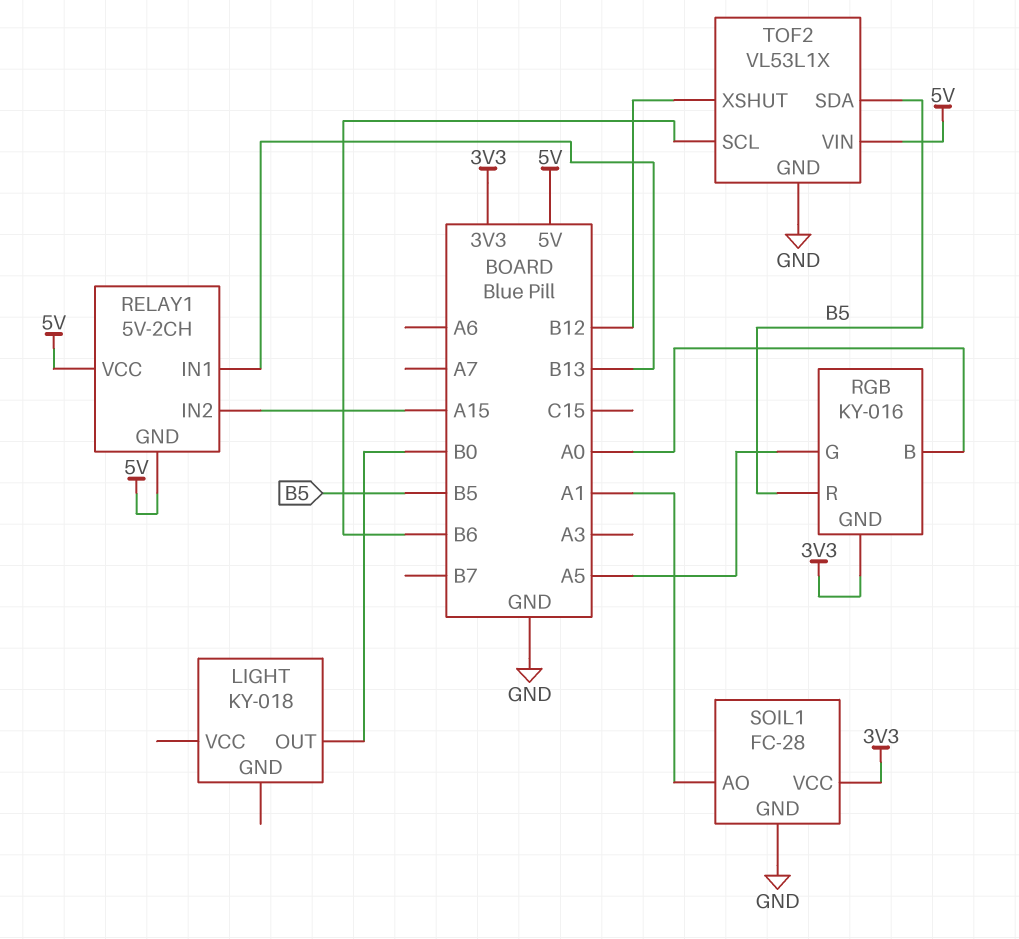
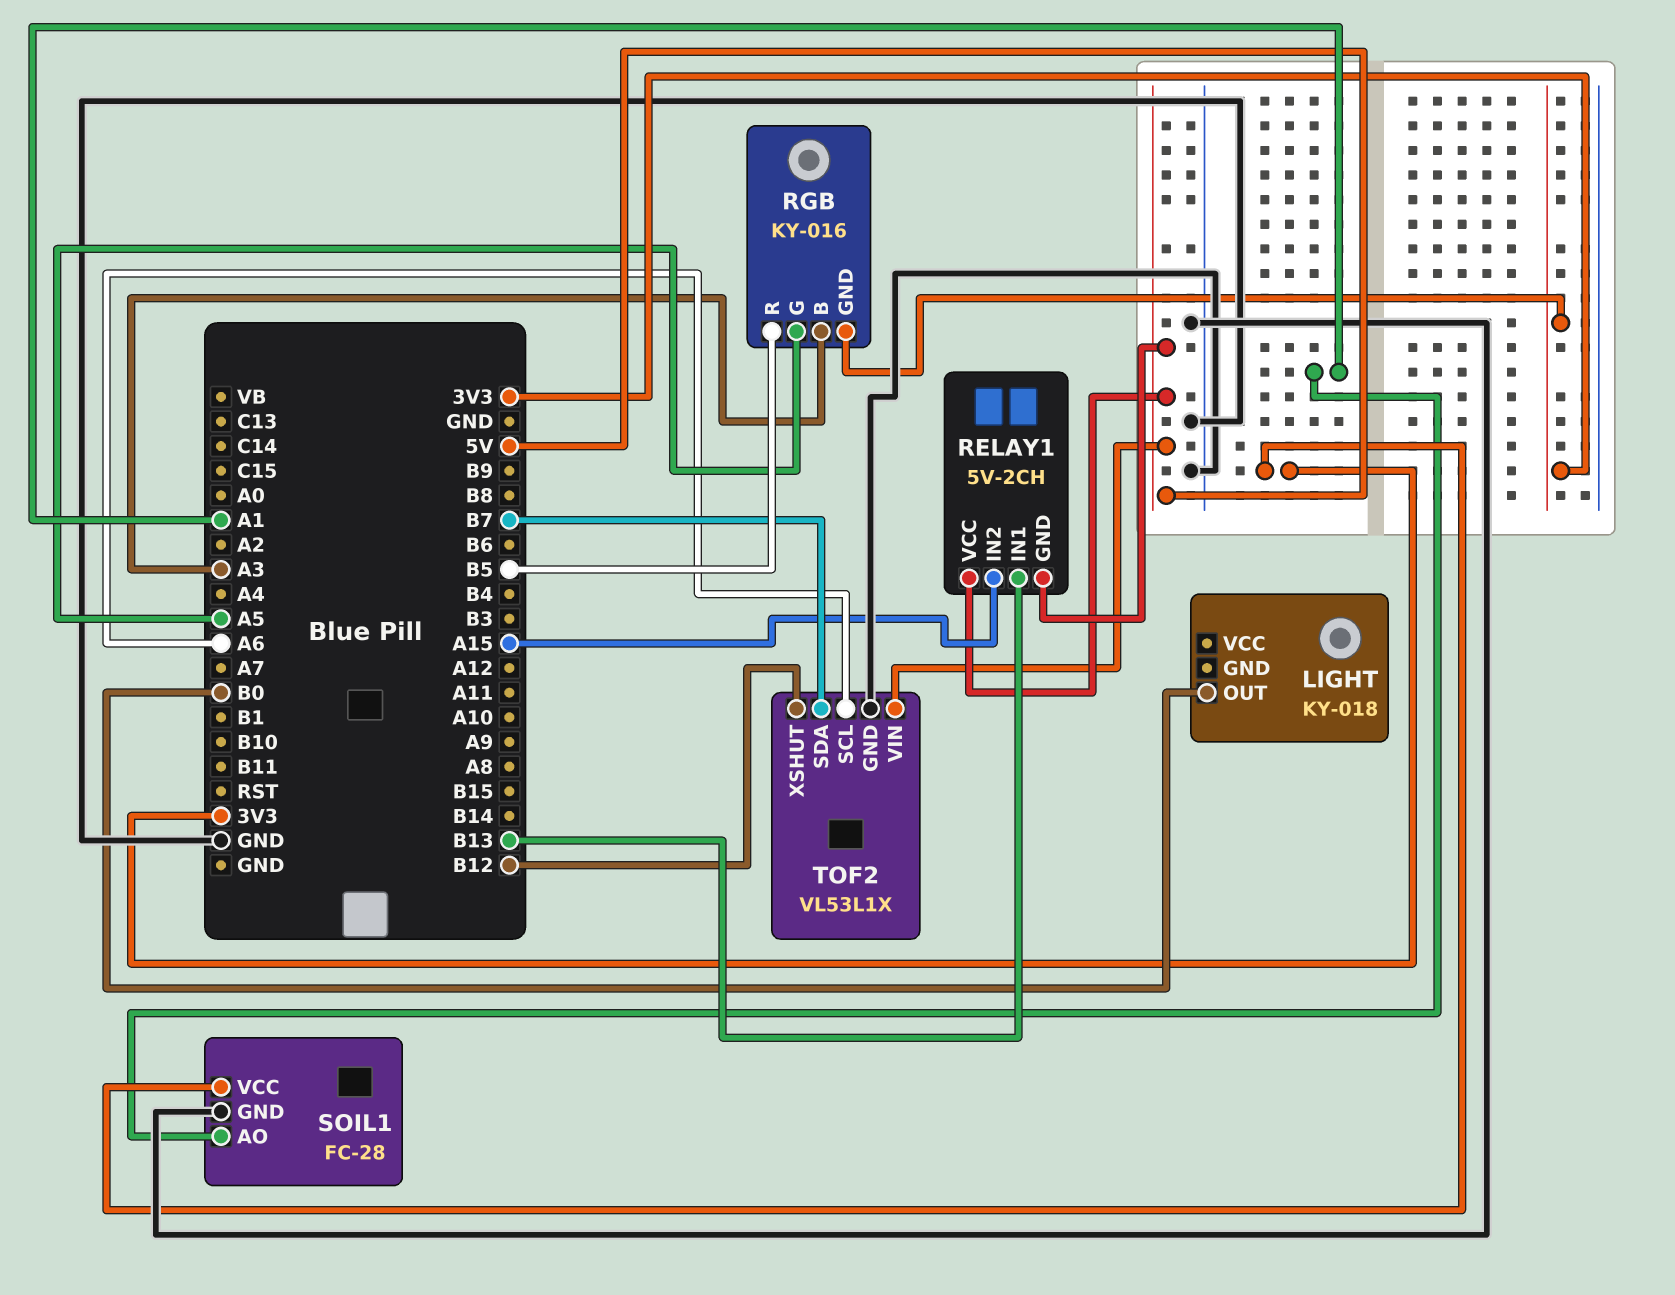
RGB pin B: A0 -> A3
TOF2 pin SCL: B6 -> A6
TOF2 pin SDA: B5 -> B7

